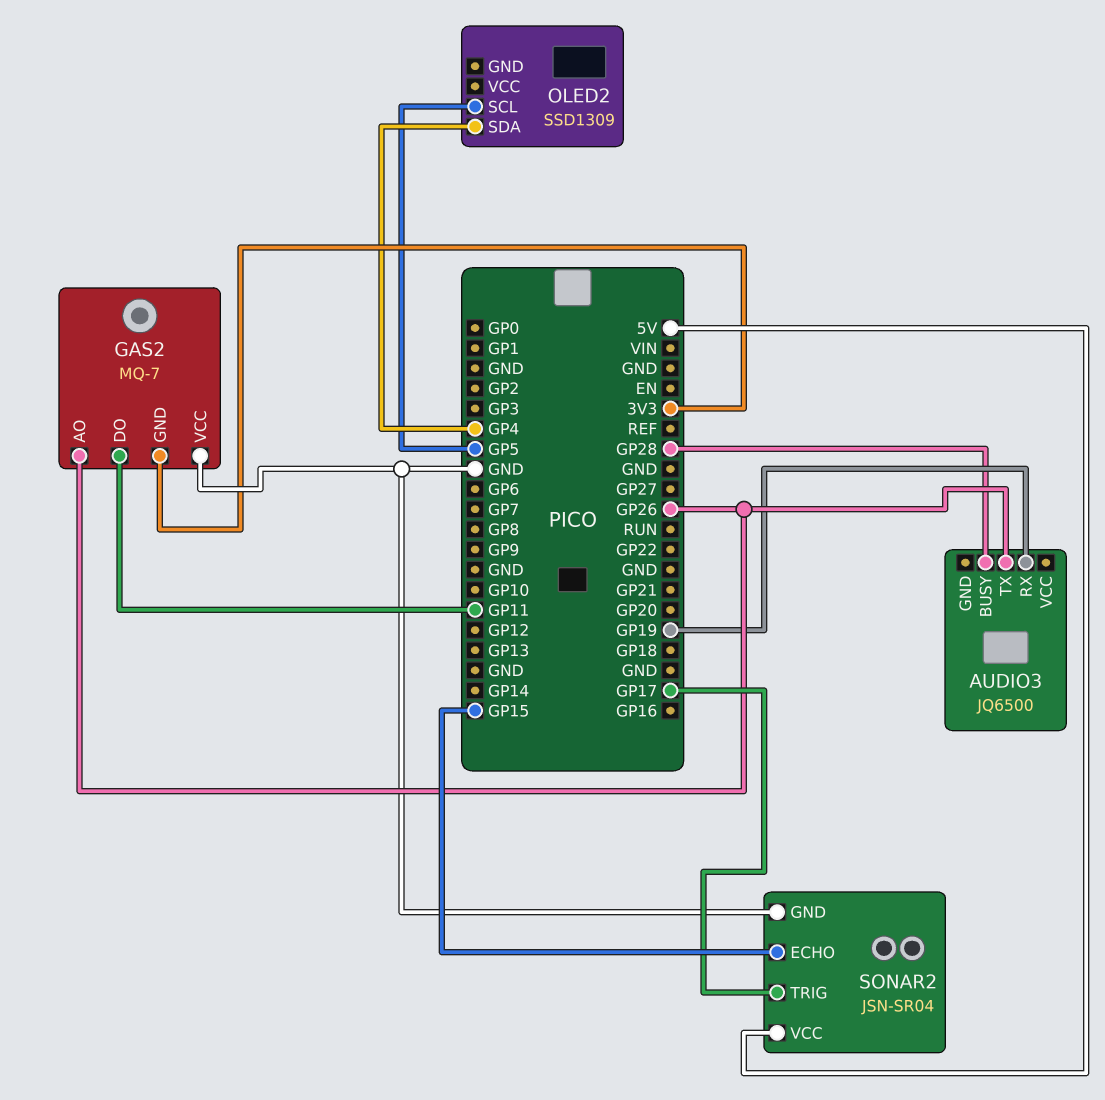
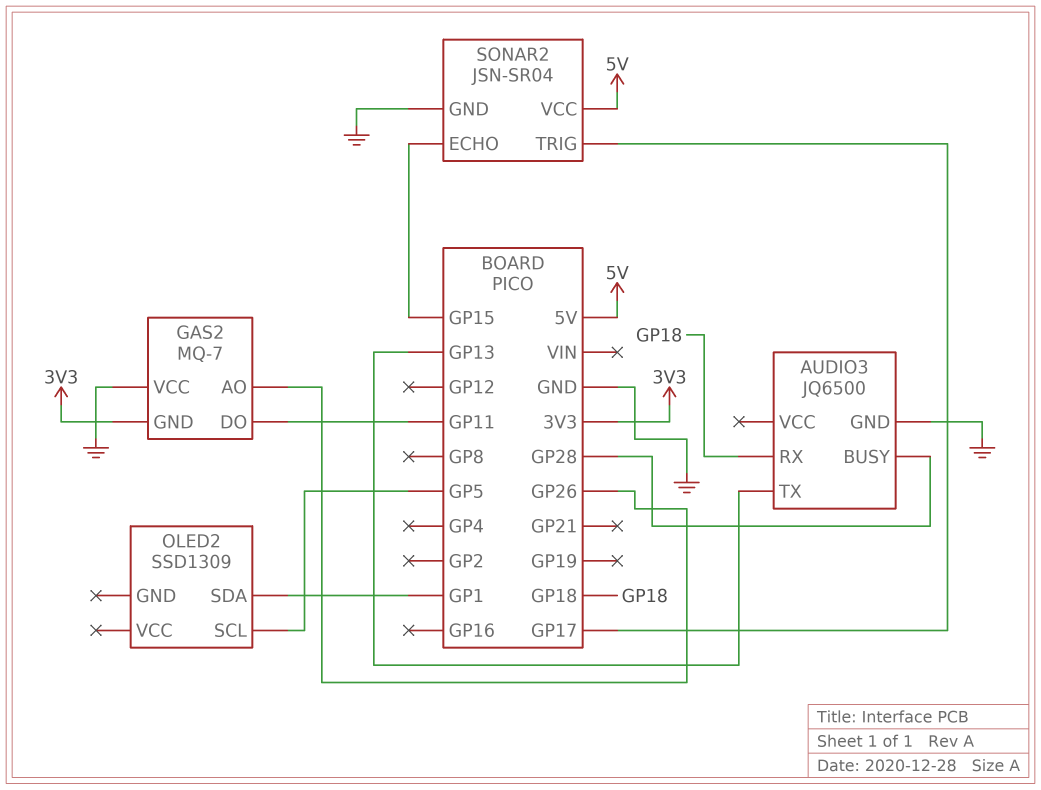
AUDIO3 pin GND: none -> GND
AUDIO3 pin RX: GP19 -> GP18
AUDIO3 pin TX: GP26 -> GP13
OLED2 pin SDA: GP4 -> GP1

